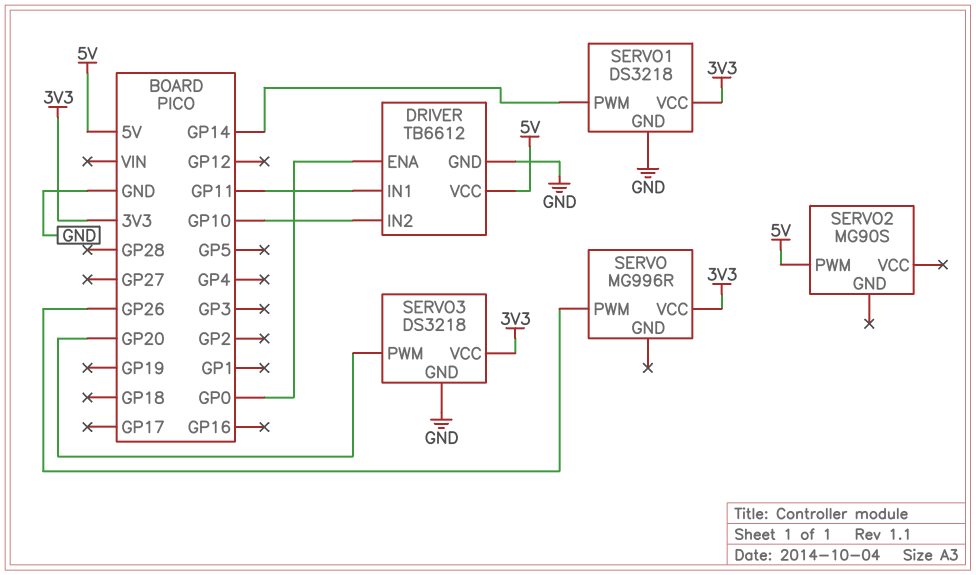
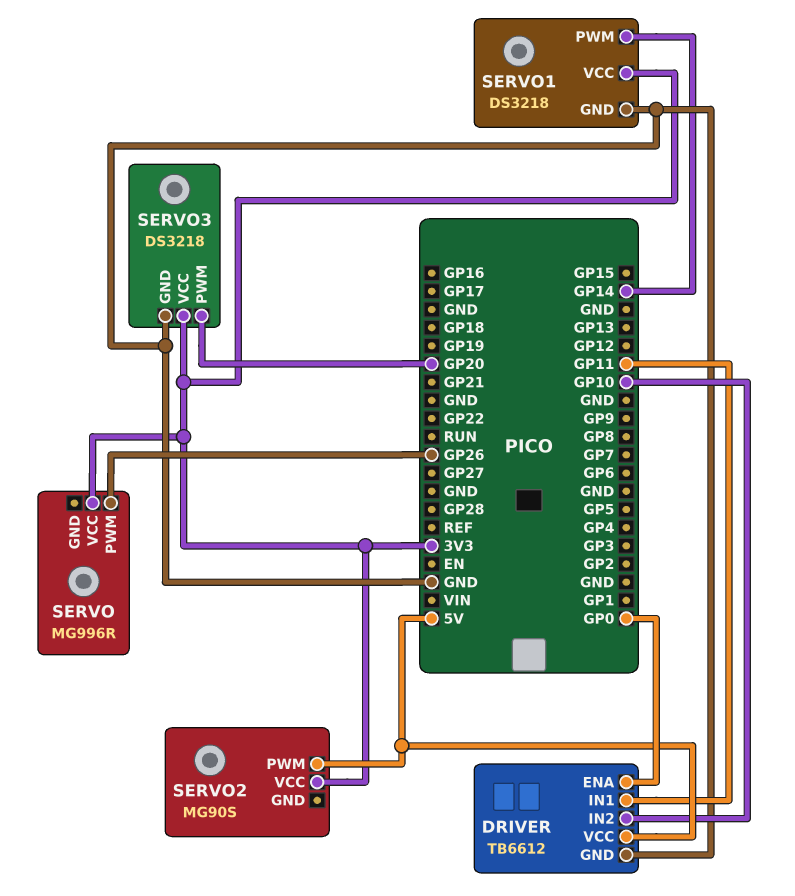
SERVO2 pin VCC: none -> 3V3

